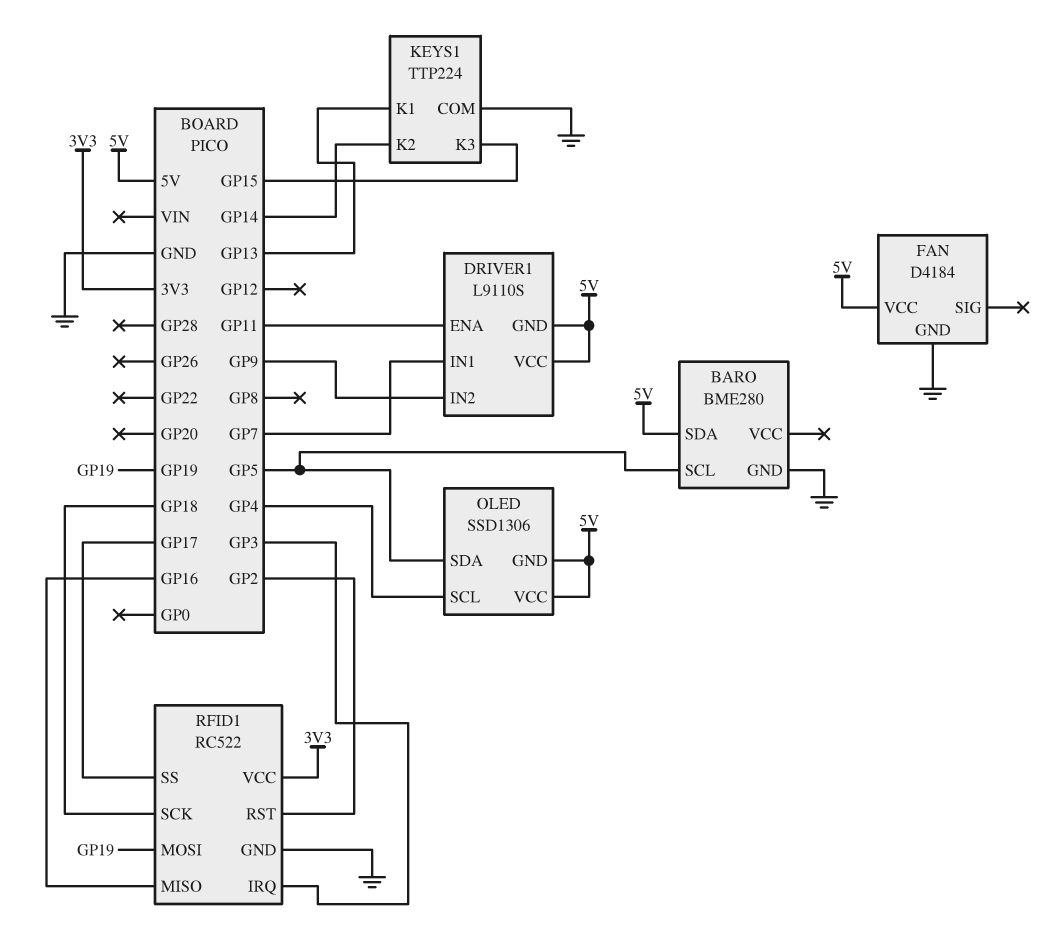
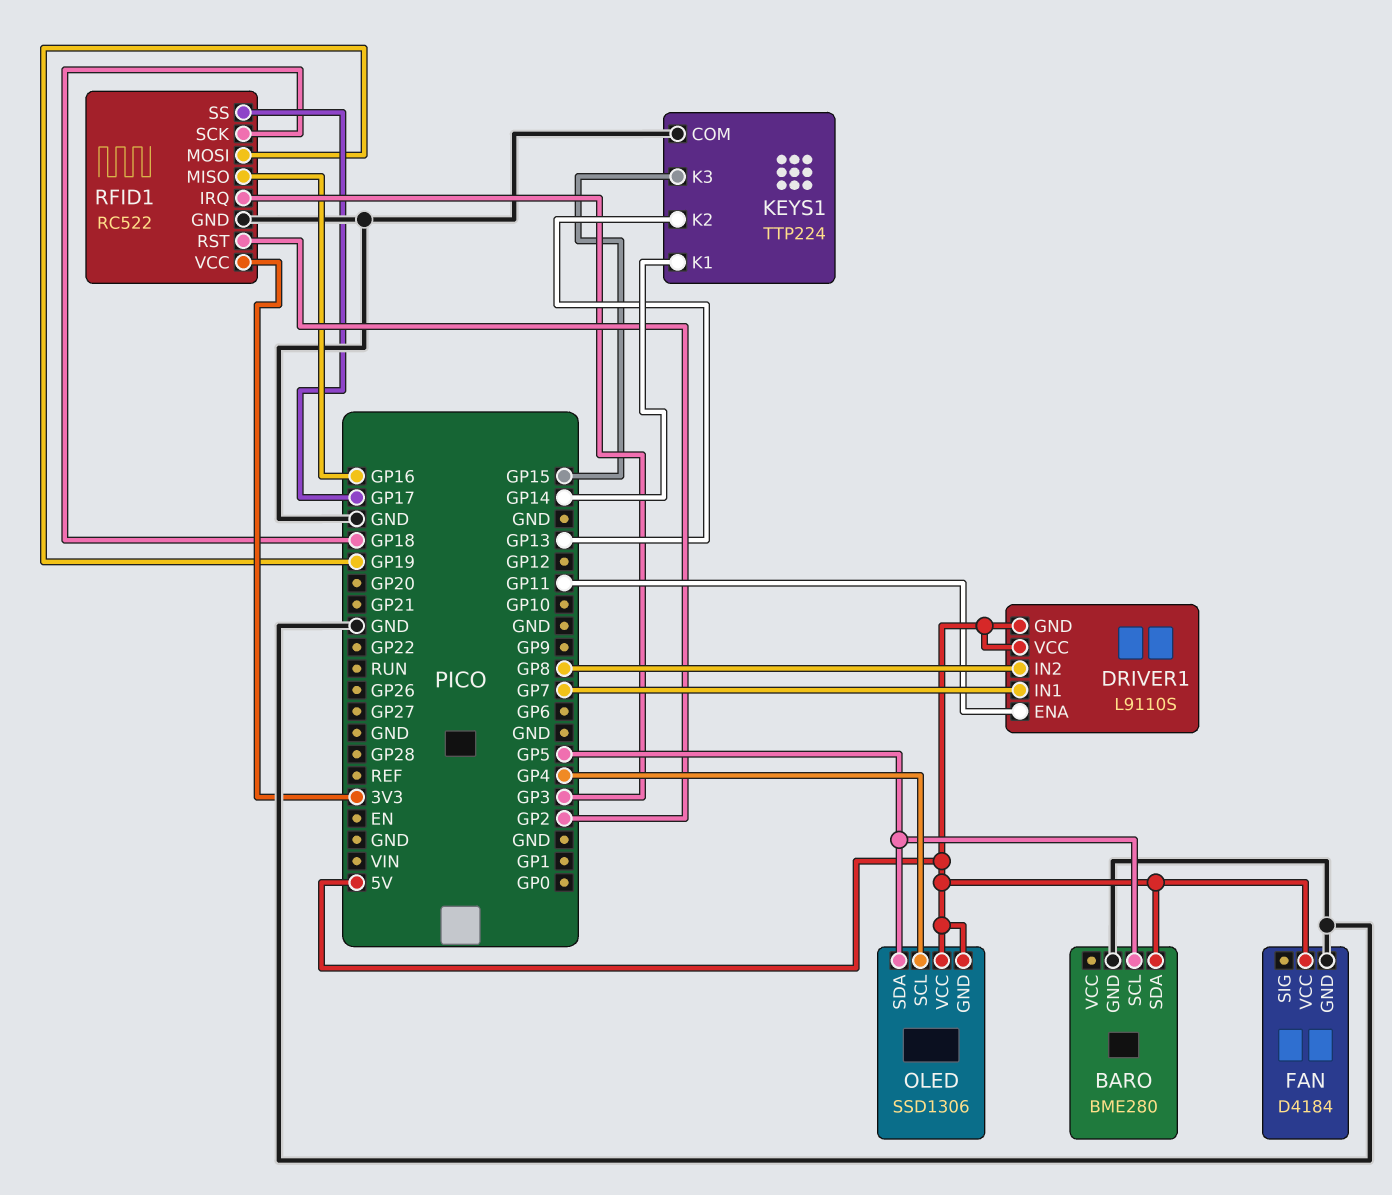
DRIVER1 pin IN2: GP9 -> GP8
KEYS1 pin K1: GP13 -> GP14
KEYS1 pin K2: GP14 -> GP13

